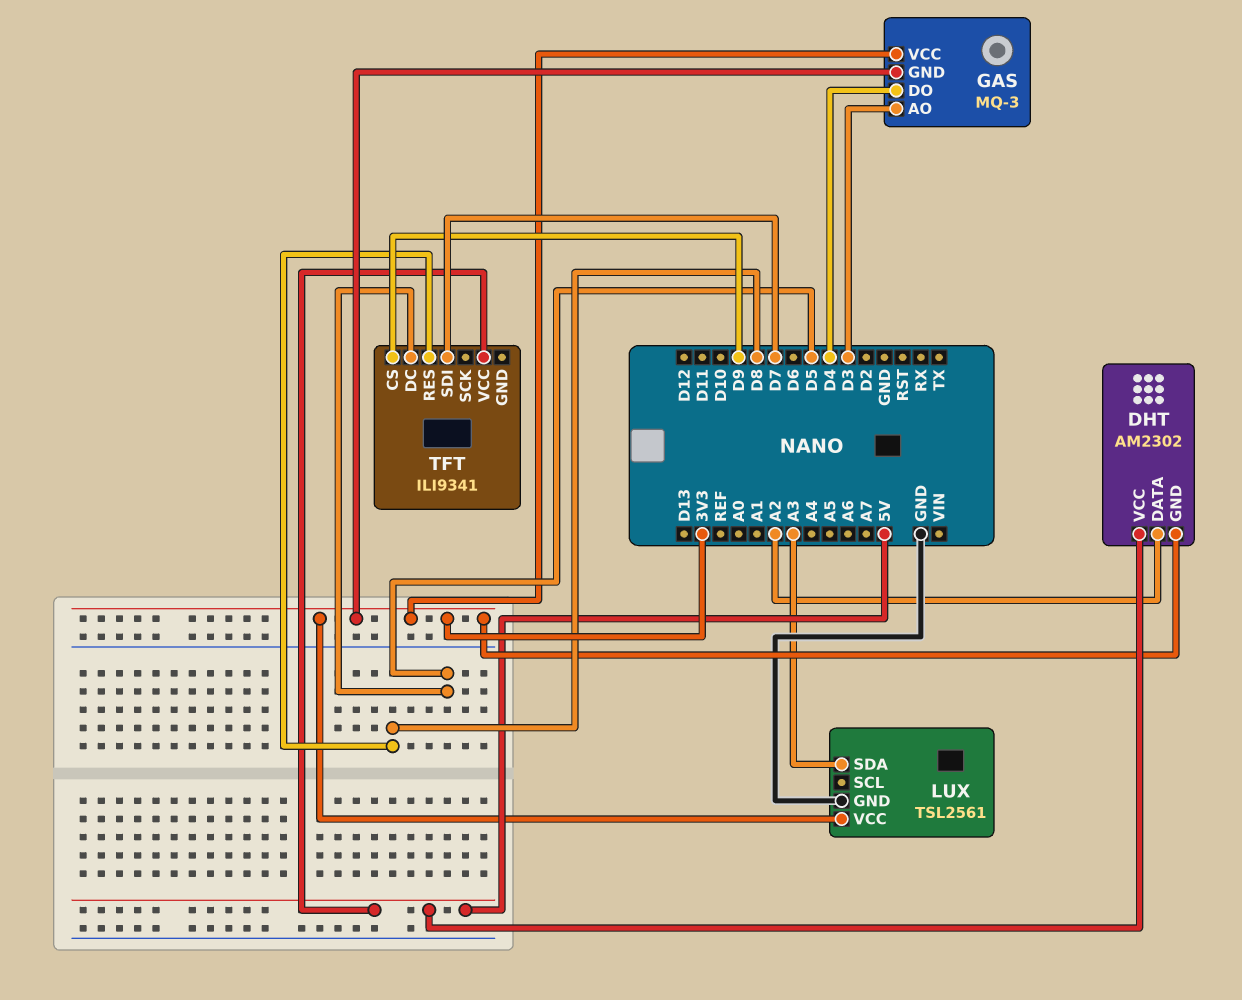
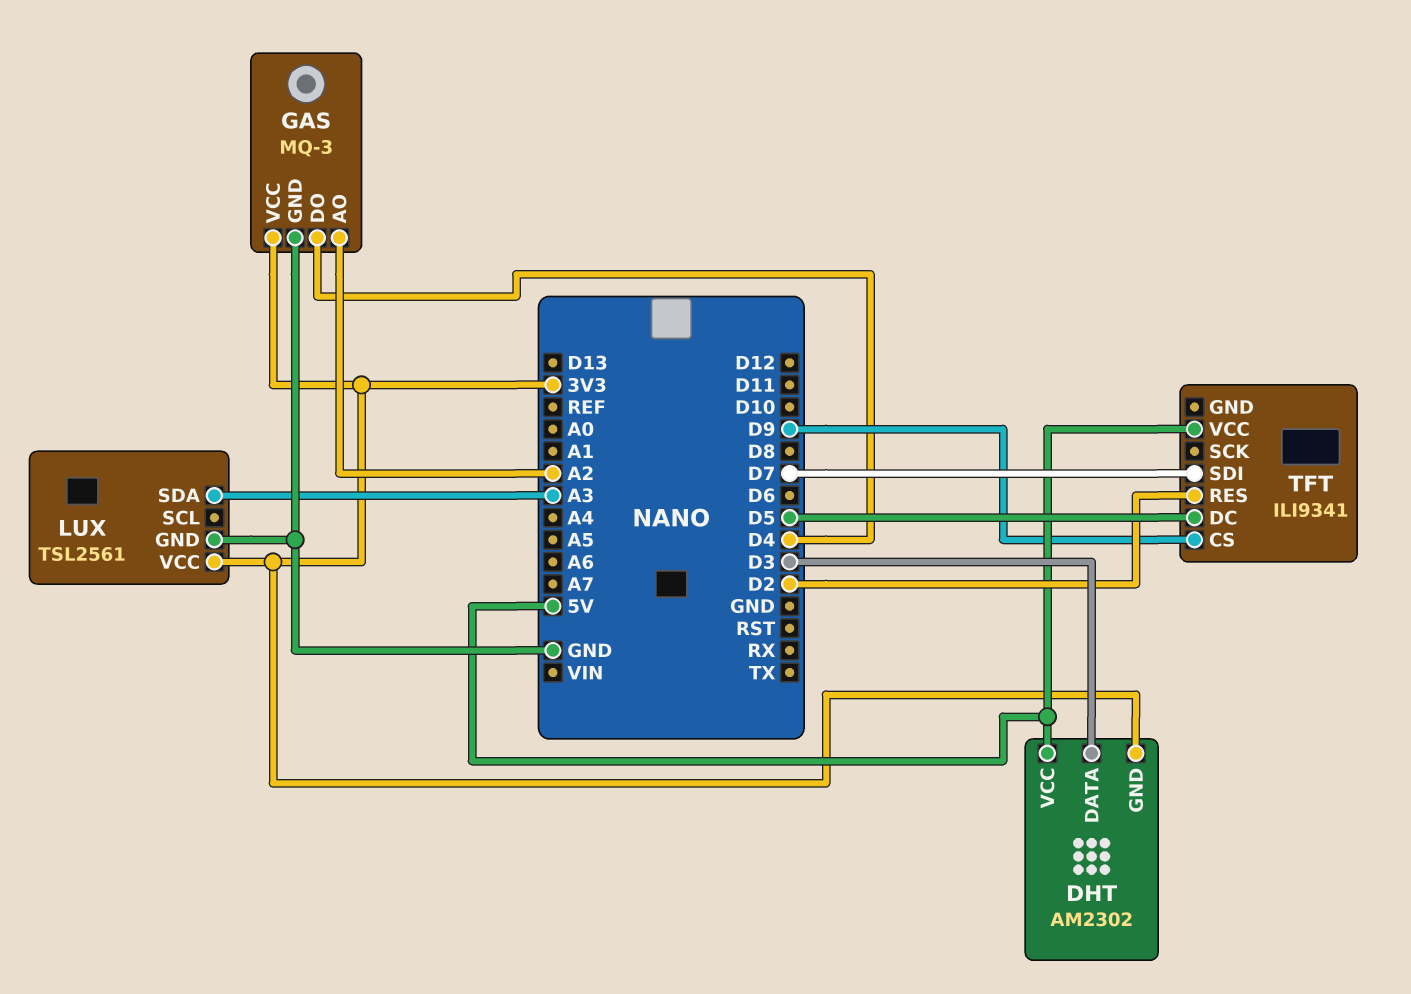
DHT pin DATA: A2 -> D3
GAS pin AO: D3 -> A2
GAS pin GND: 3V3 -> GND
TFT pin RES: D8 -> D2

